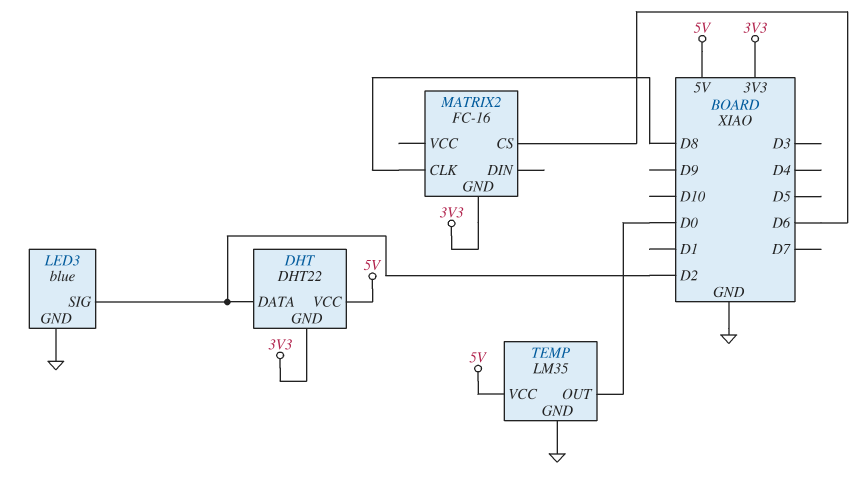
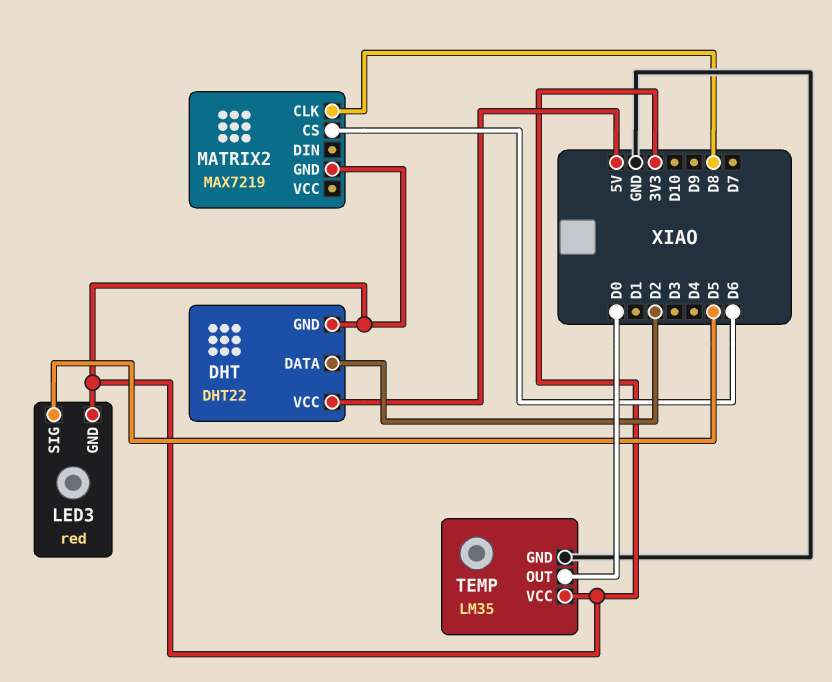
LED3: blue -> red
LED3 pin GND: GND -> 3V3
LED3 pin SIG: D2 -> D5
MATRIX2: FC-16 -> MAX7219
TEMP pin VCC: 5V -> 3V3

